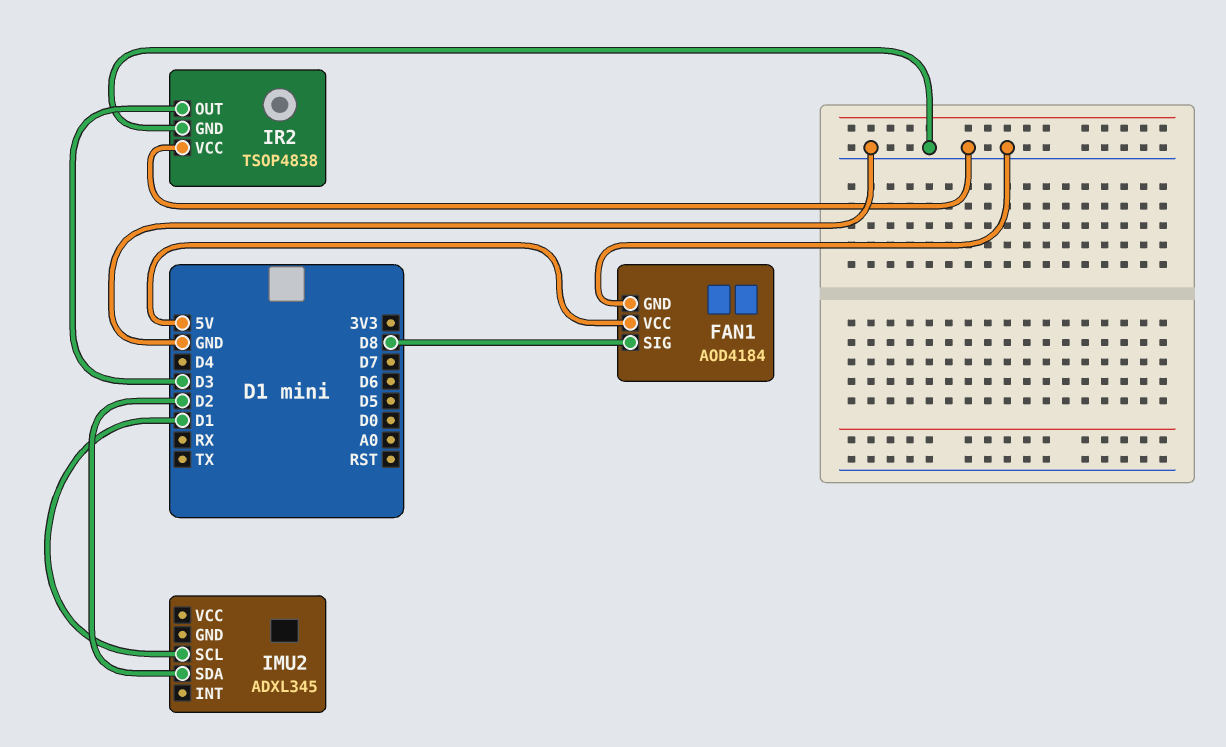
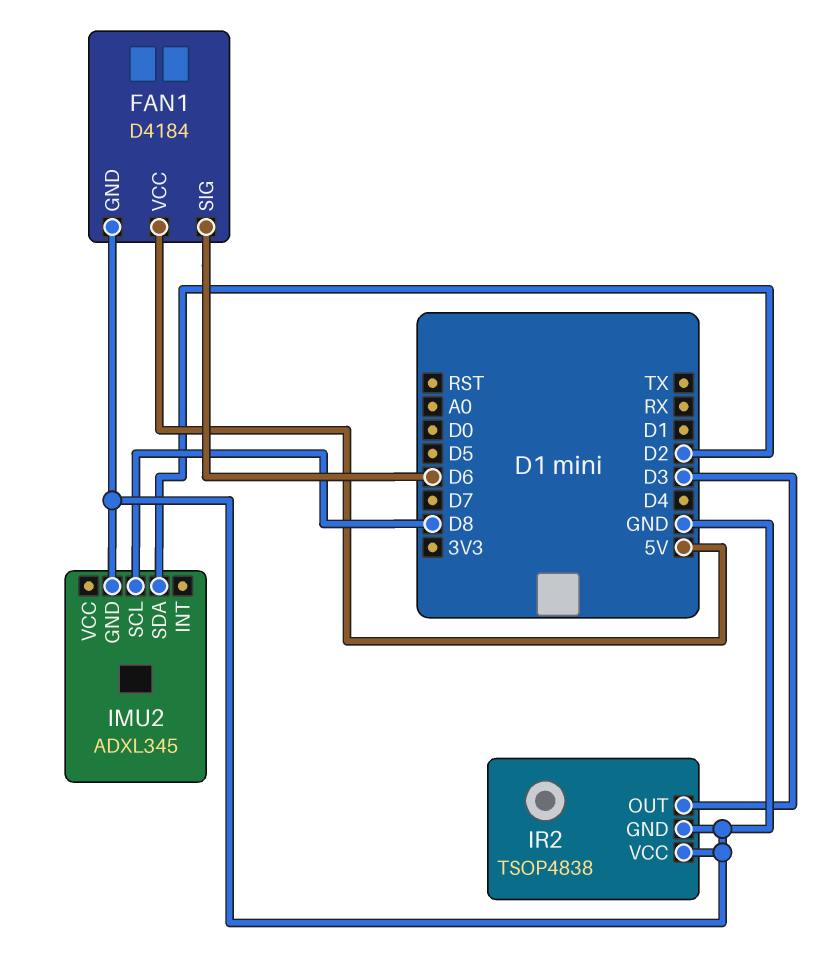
FAN1: AOD4184 -> D4184
FAN1 pin SIG: D8 -> D6
IMU2 pin GND: none -> GND
IMU2 pin SCL: D1 -> D8

